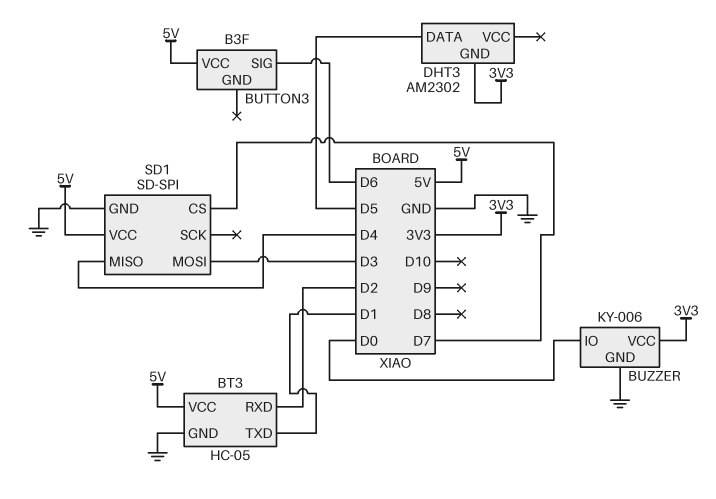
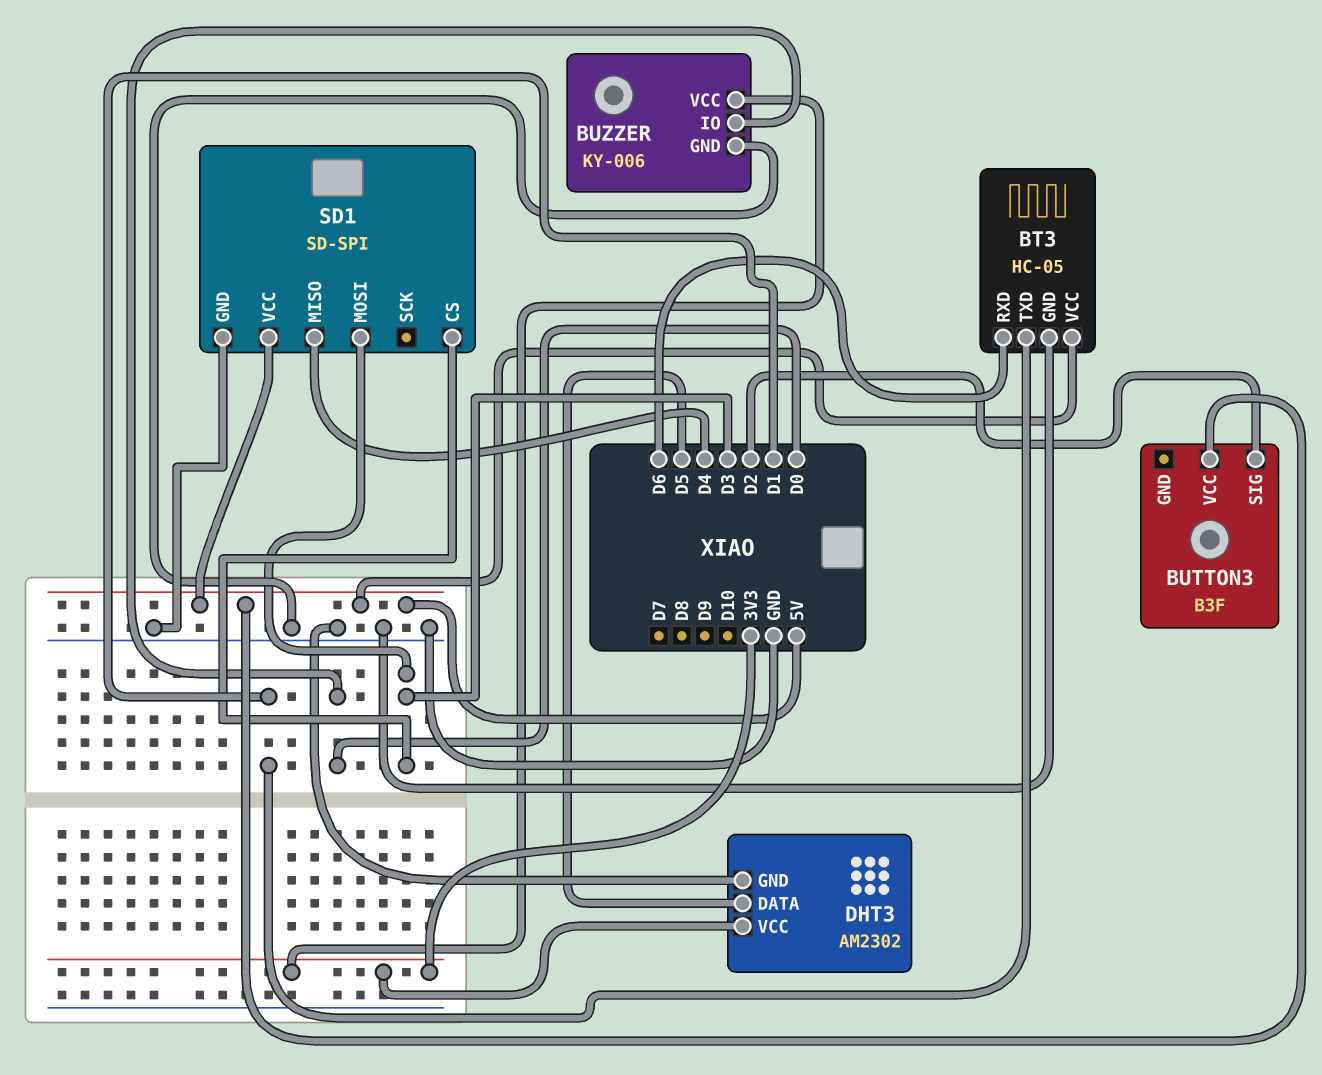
BT3 pin RXD: D2 -> D6
BUTTON3 pin SIG: D6 -> D2
DHT3 pin GND: 3V3 -> GND
DHT3 pin VCC: none -> 3V3
SD1 pin CS: D7 -> D3

